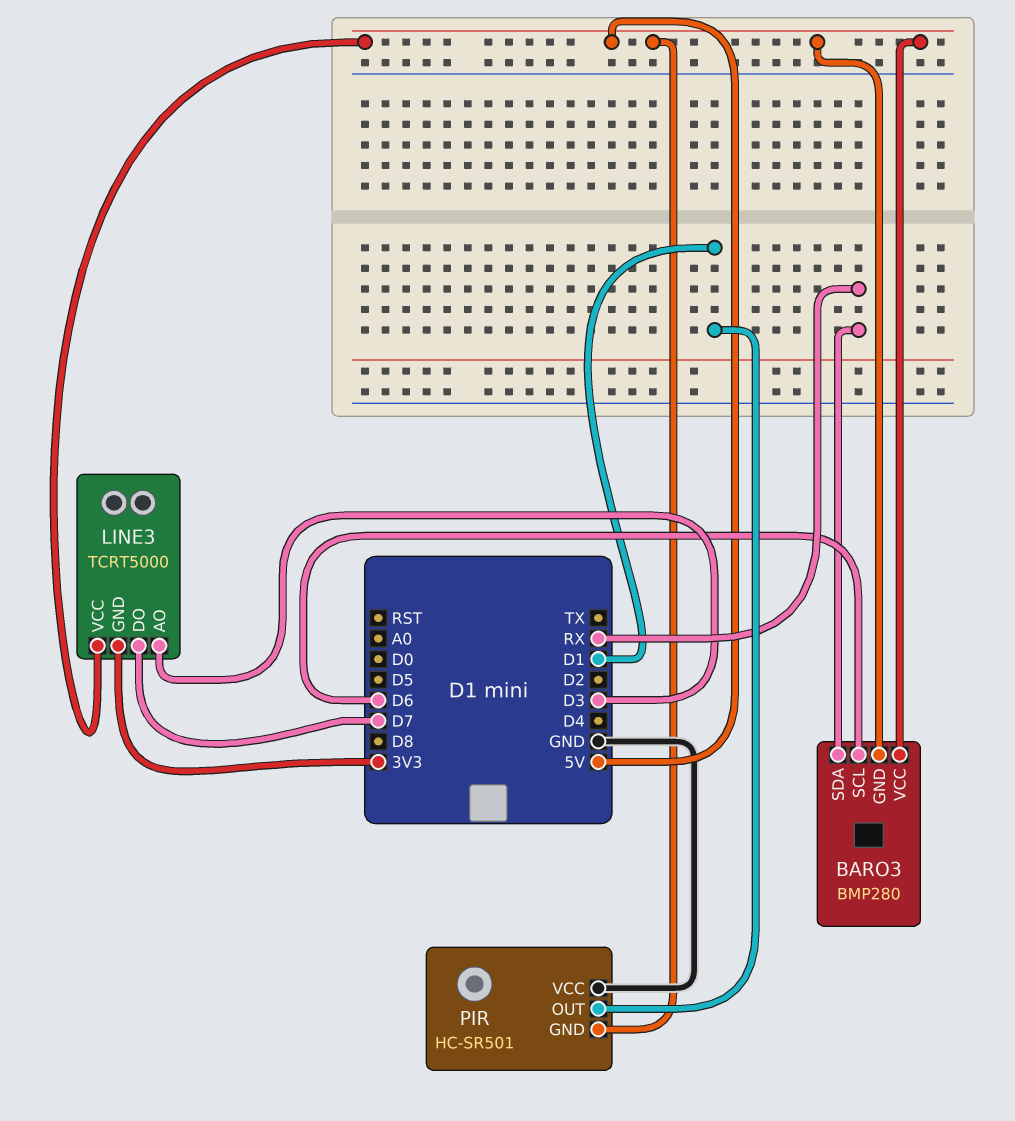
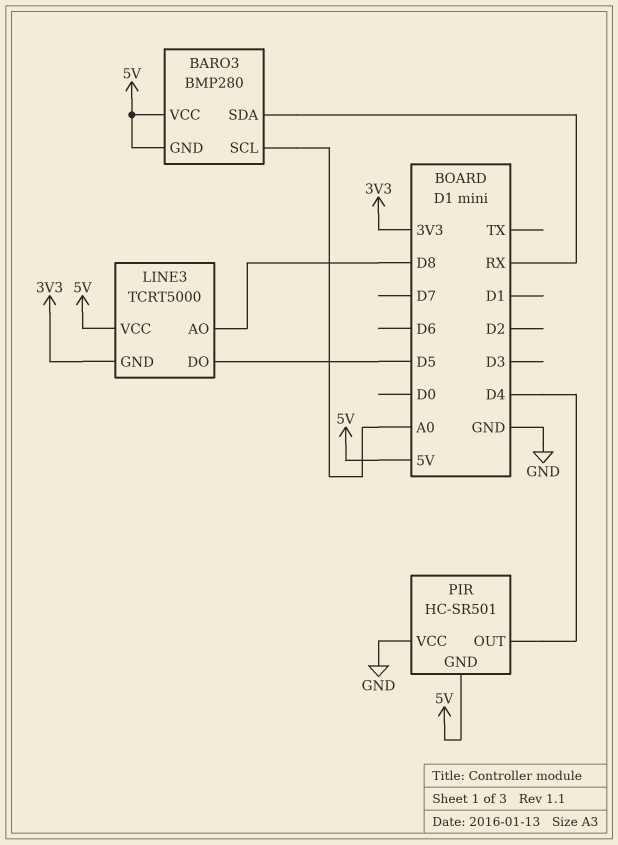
BARO3 pin SCL: D6 -> A0
LINE3 pin AO: D3 -> D8
LINE3 pin DO: D7 -> D5
PIR pin OUT: D1 -> D4

